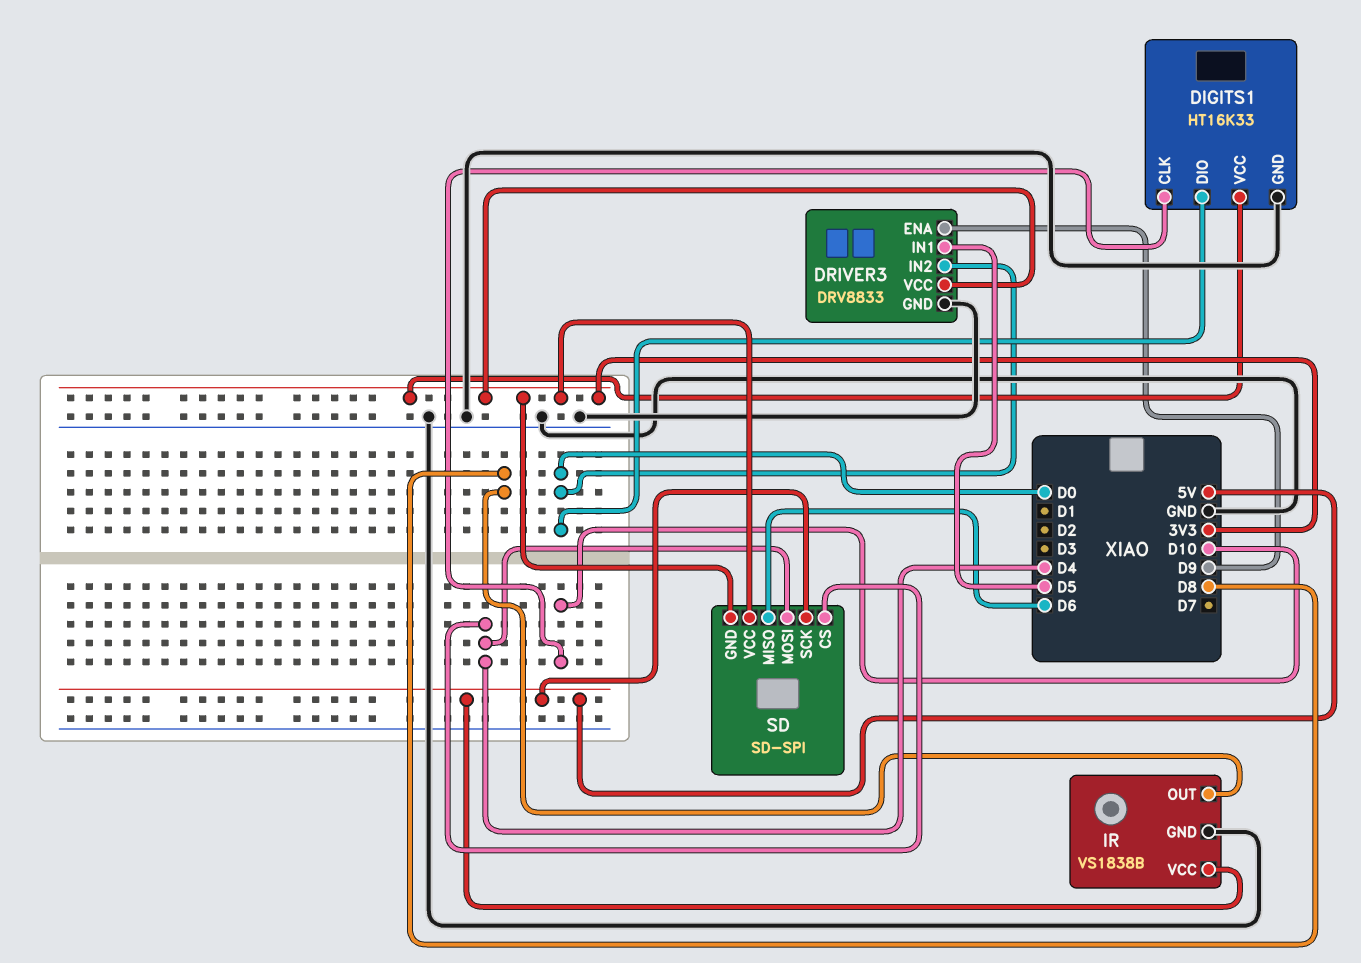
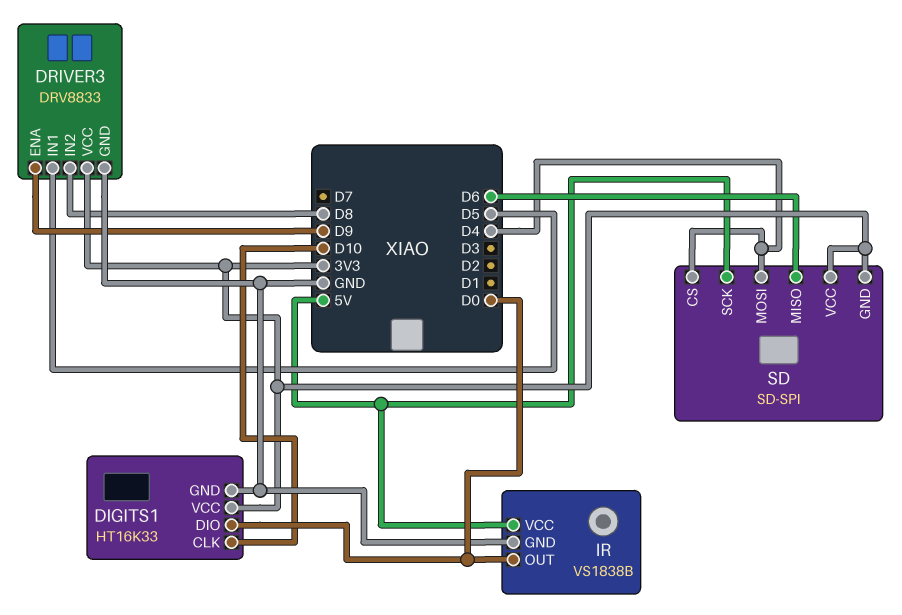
DRIVER3 pin IN2: D0 -> D8
IR pin OUT: D8 -> D0

